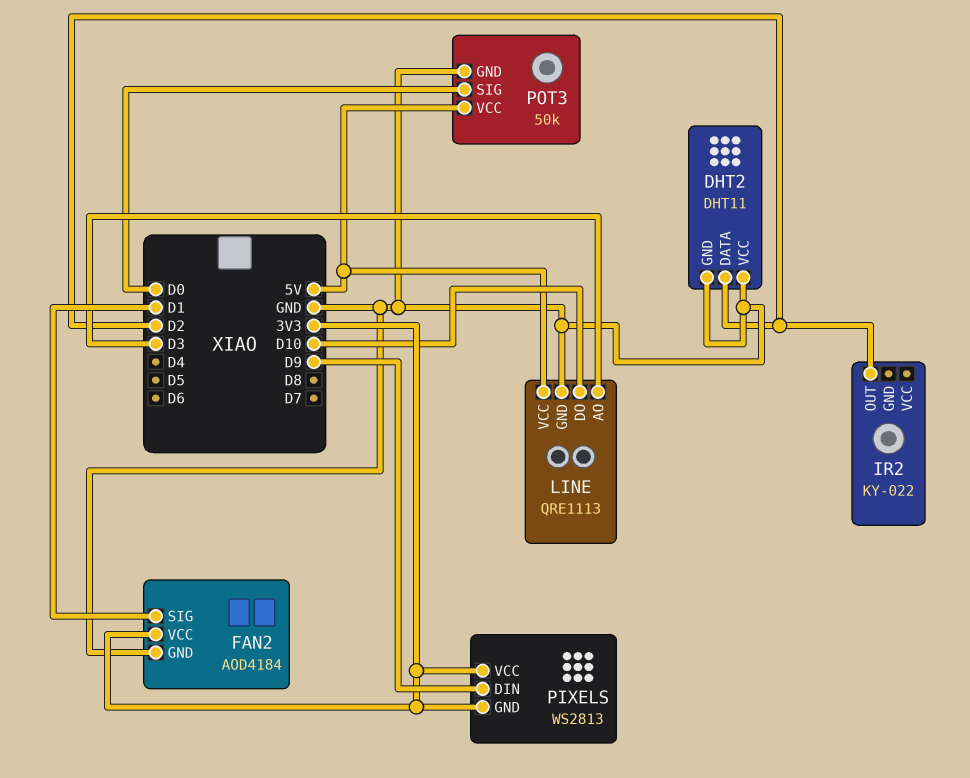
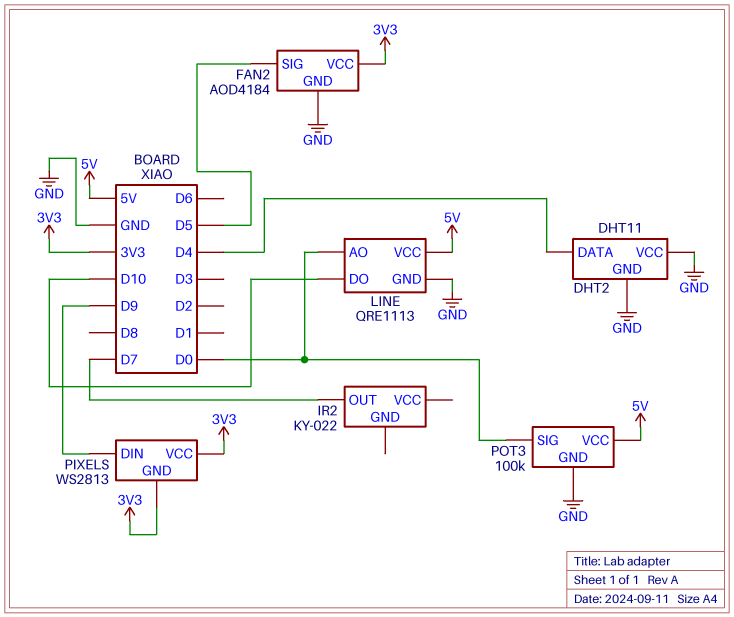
DHT2 pin DATA: D2 -> D4
FAN2 pin SIG: D1 -> D5
IR2 pin OUT: D2 -> D7
LINE pin AO: D3 -> D0
POT3: 50k -> 100k

